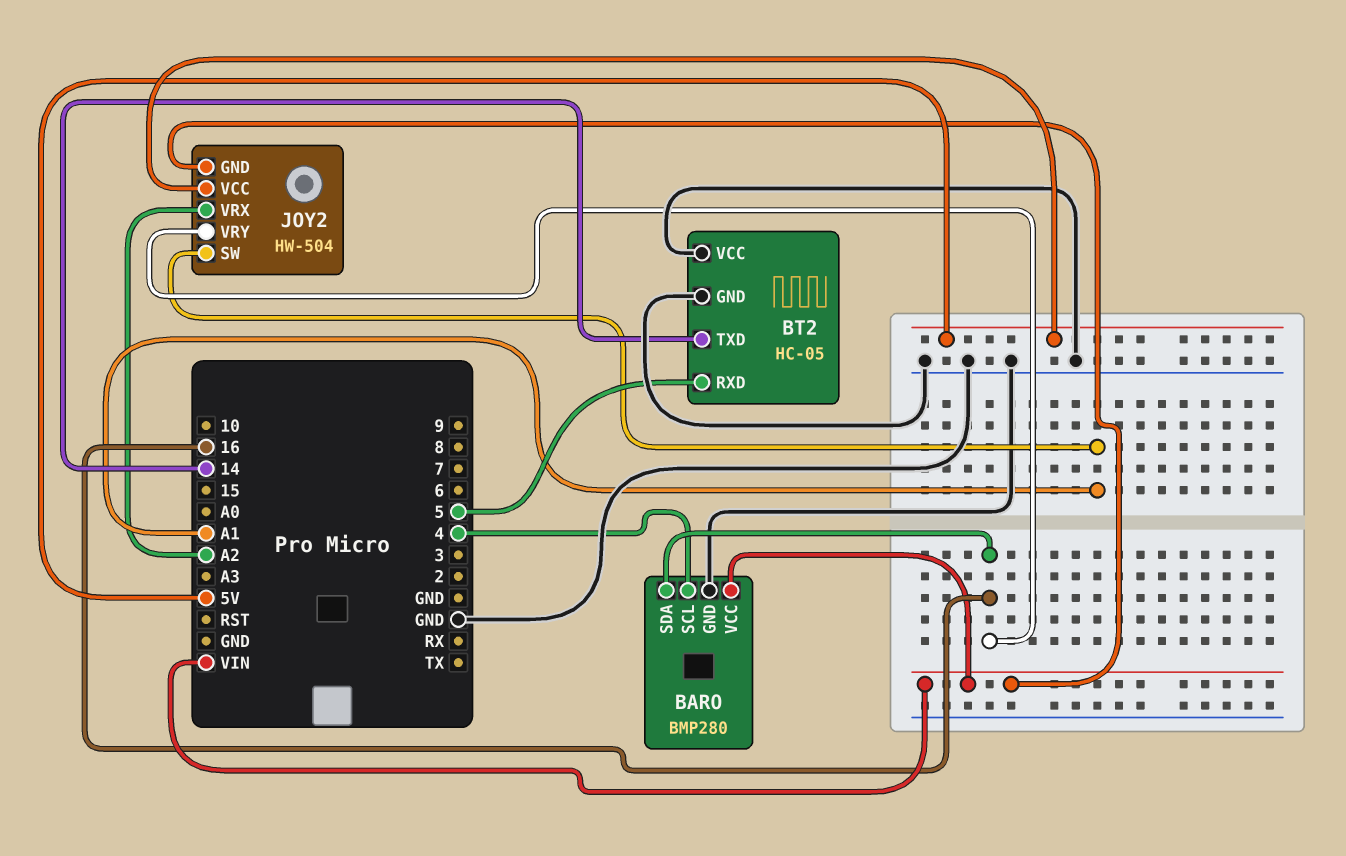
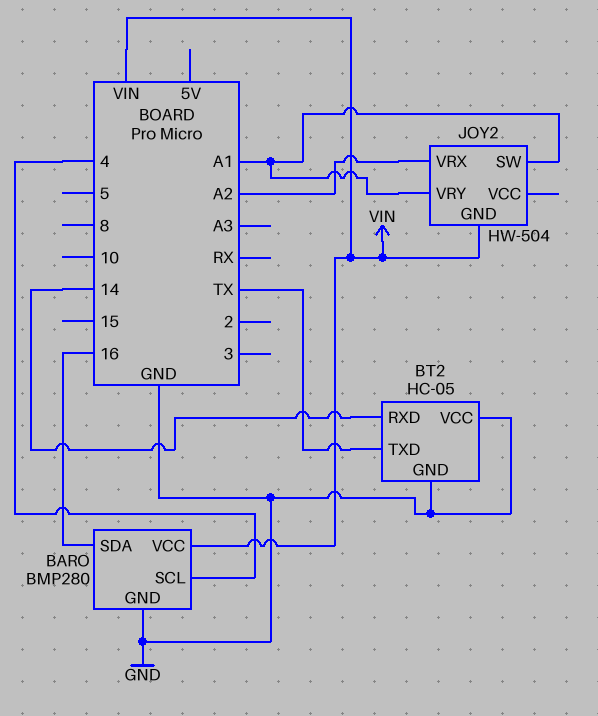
BT2 pin RXD: 5 -> 14
BT2 pin TXD: 14 -> TX
JOY2 pin VCC: 5V -> none
JOY2 pin VRY: 16 -> A1

